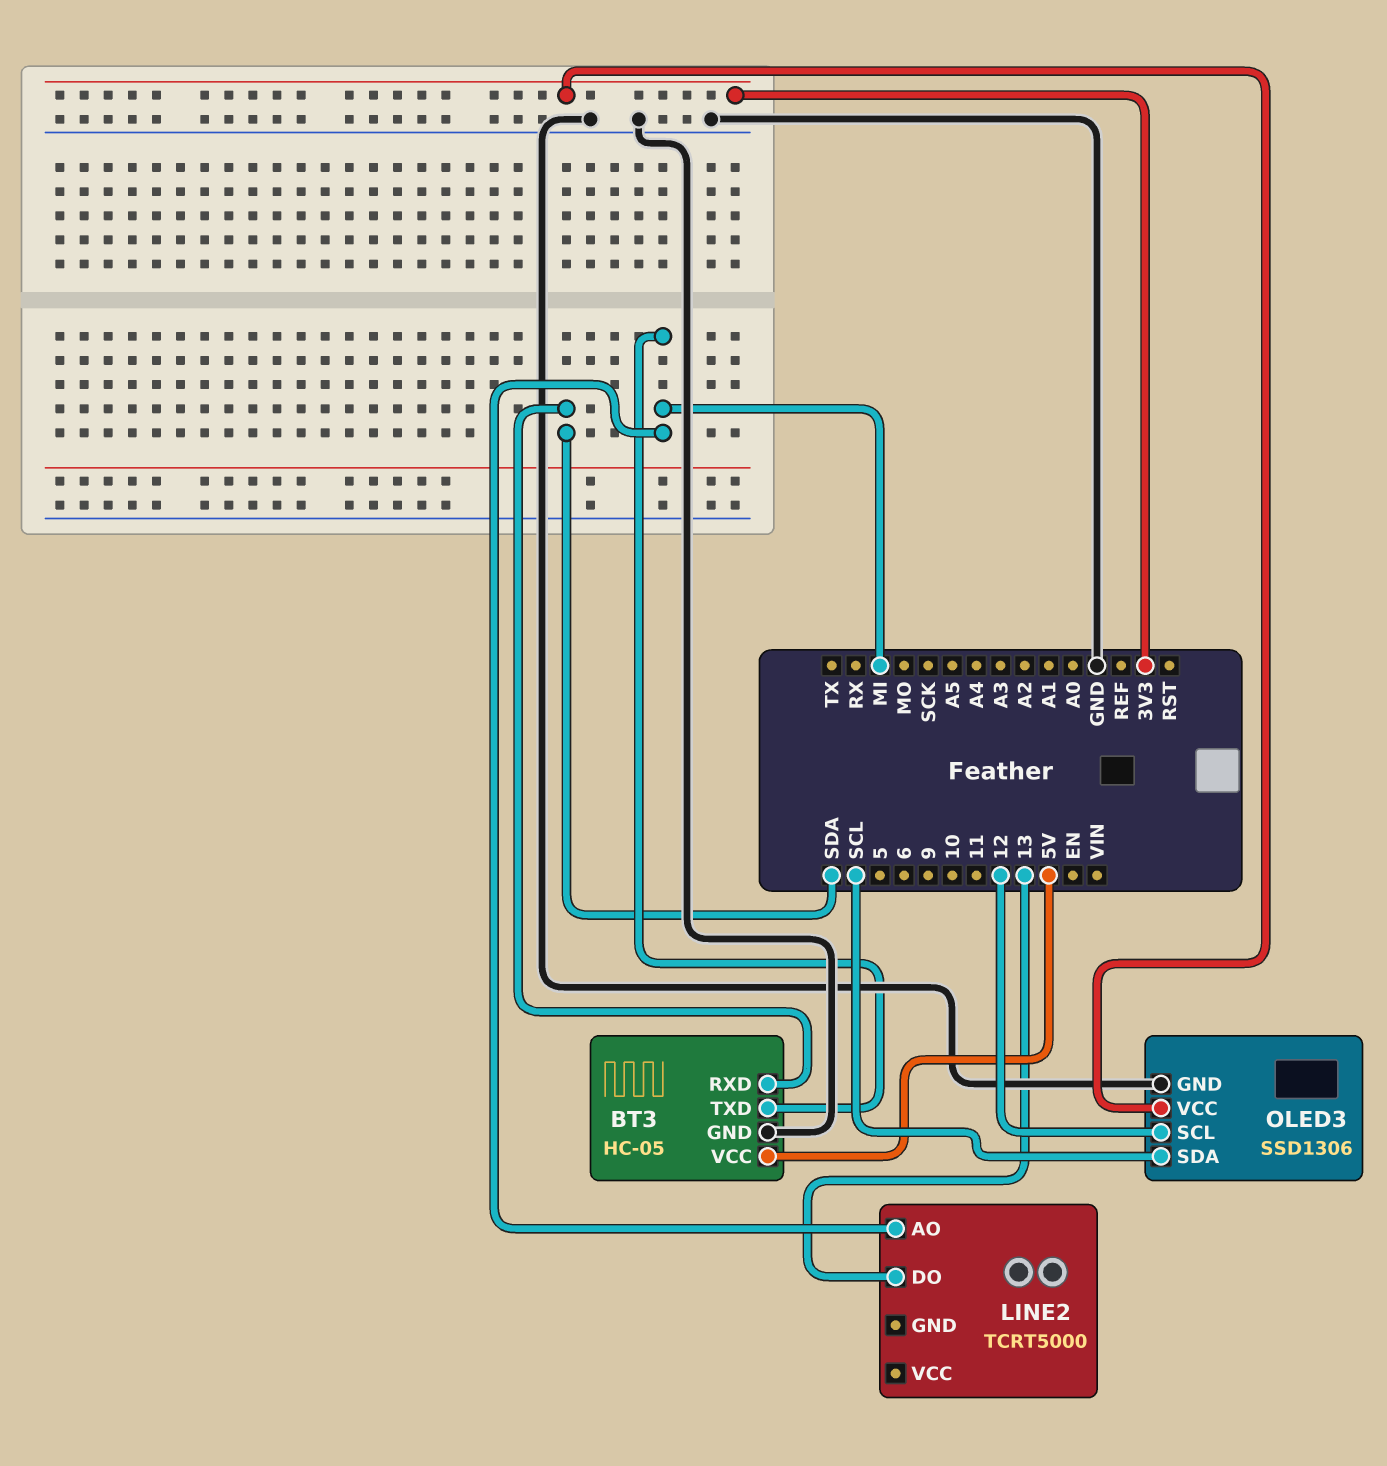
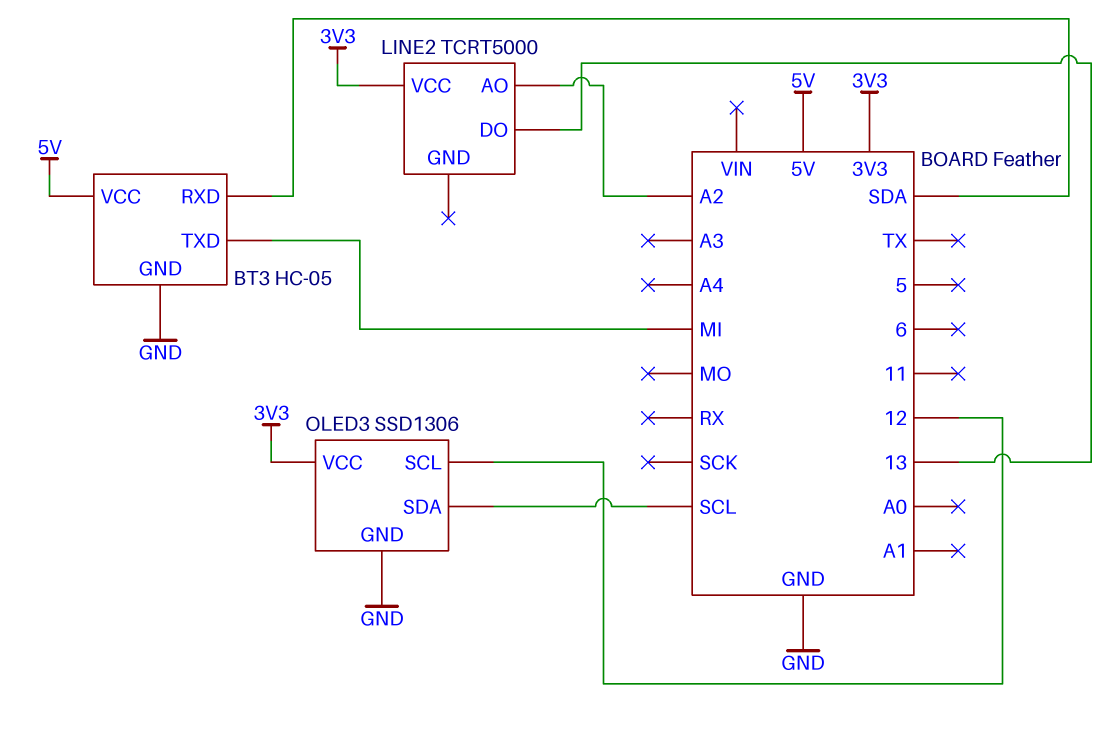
LINE2 pin AO: MI -> A2
LINE2 pin VCC: none -> 3V3

